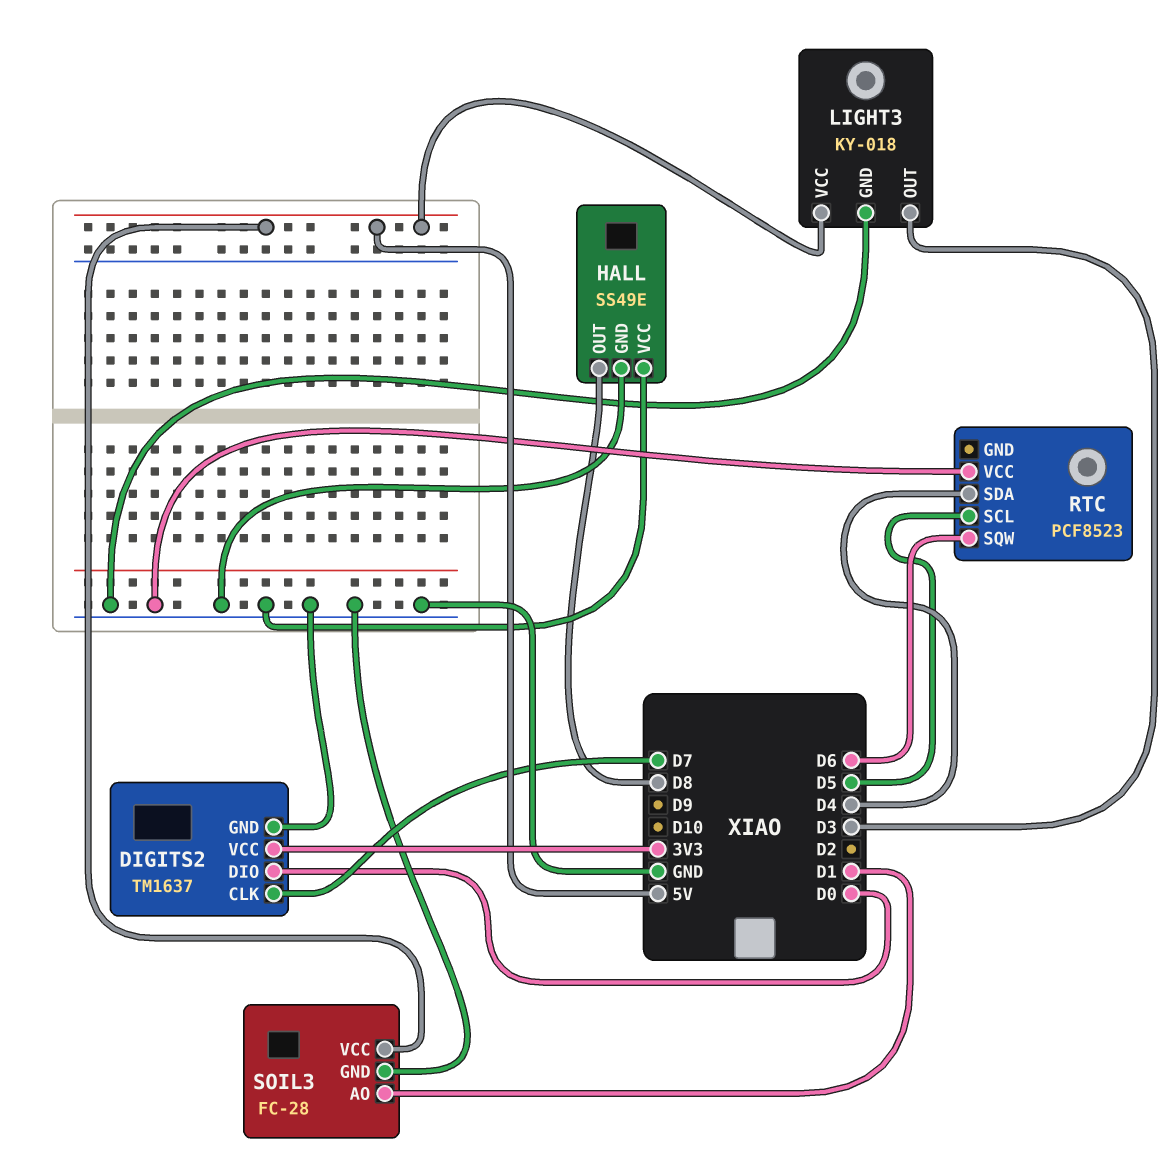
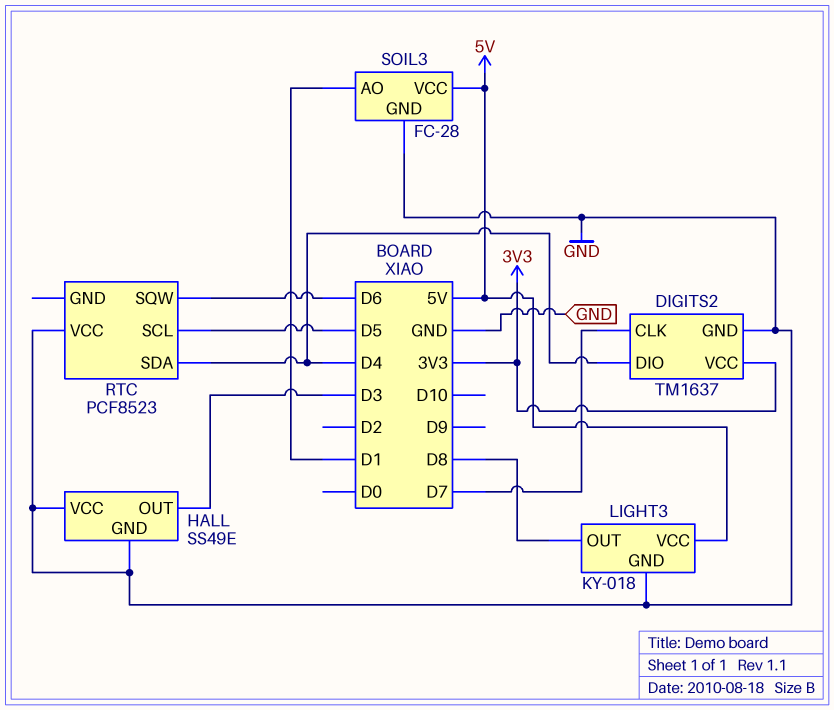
DIGITS2 pin DIO: D0 -> D4
HALL pin OUT: D8 -> D3
LIGHT3 pin OUT: D3 -> D8

